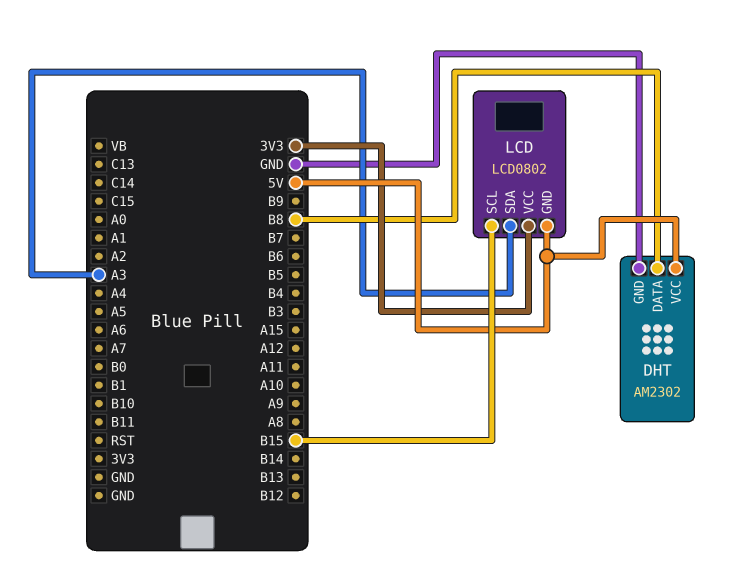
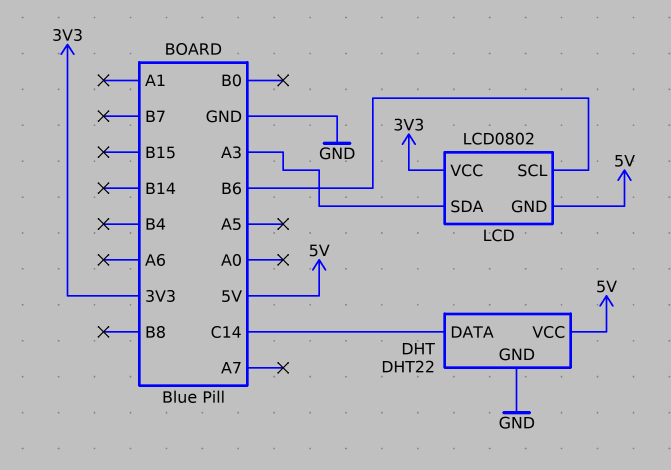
DHT: AM2302 -> DHT22
DHT pin DATA: B8 -> C14
LCD pin SCL: B15 -> B6

